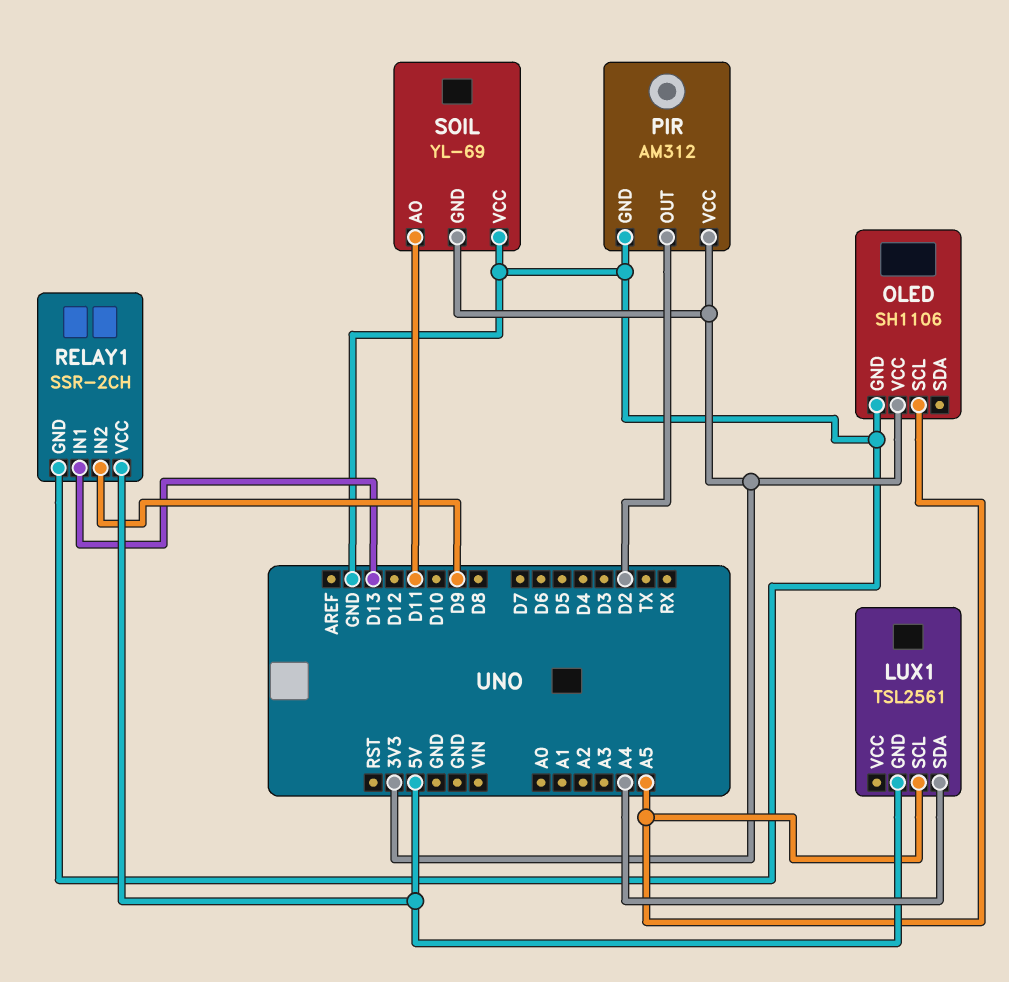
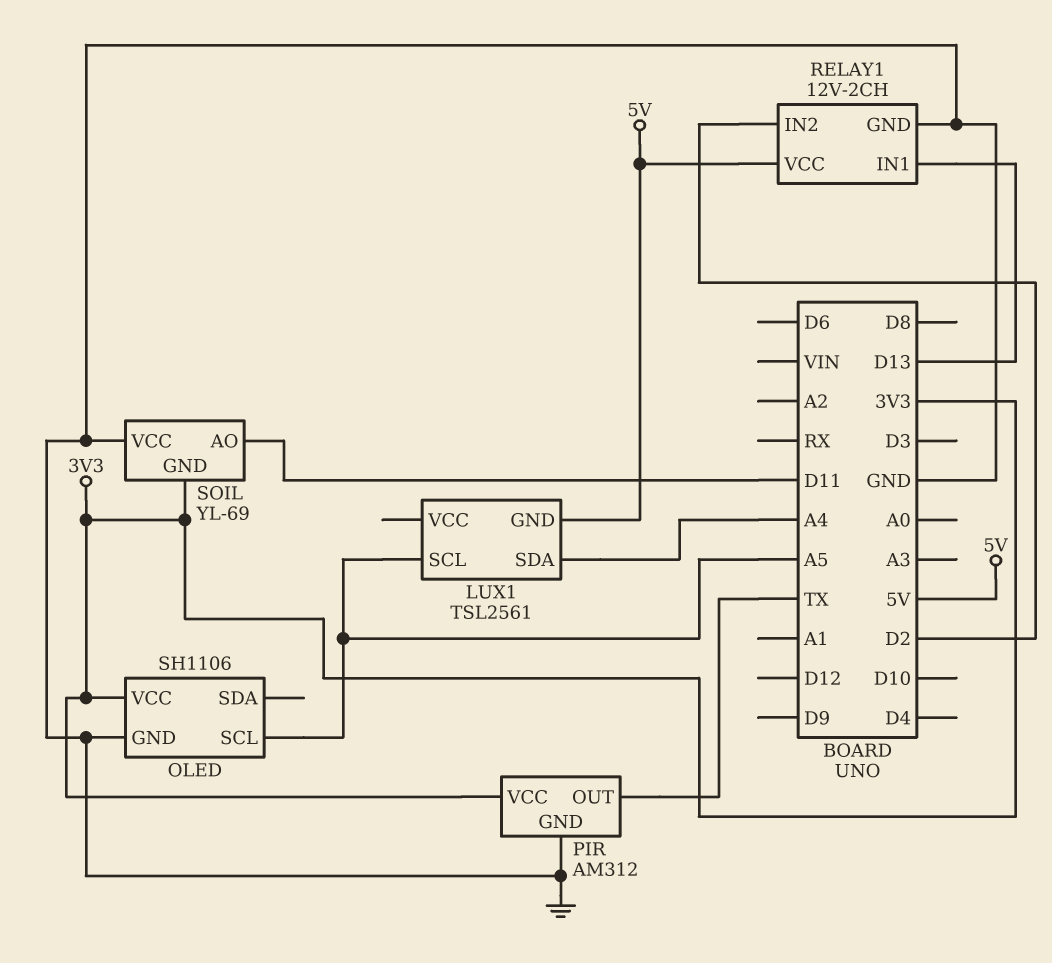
PIR pin OUT: D2 -> TX
RELAY1: SSR-2CH -> 12V-2CH
RELAY1 pin IN2: D9 -> D2

